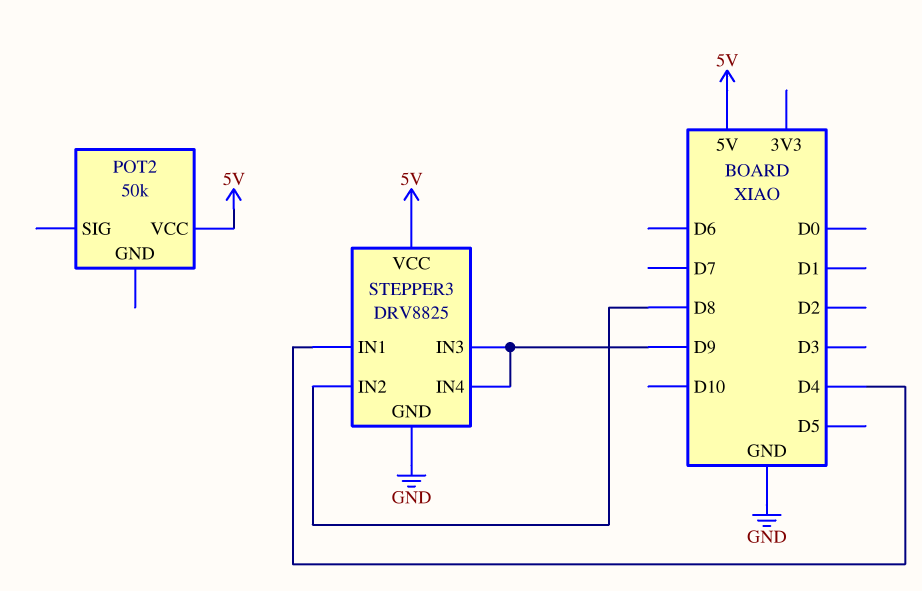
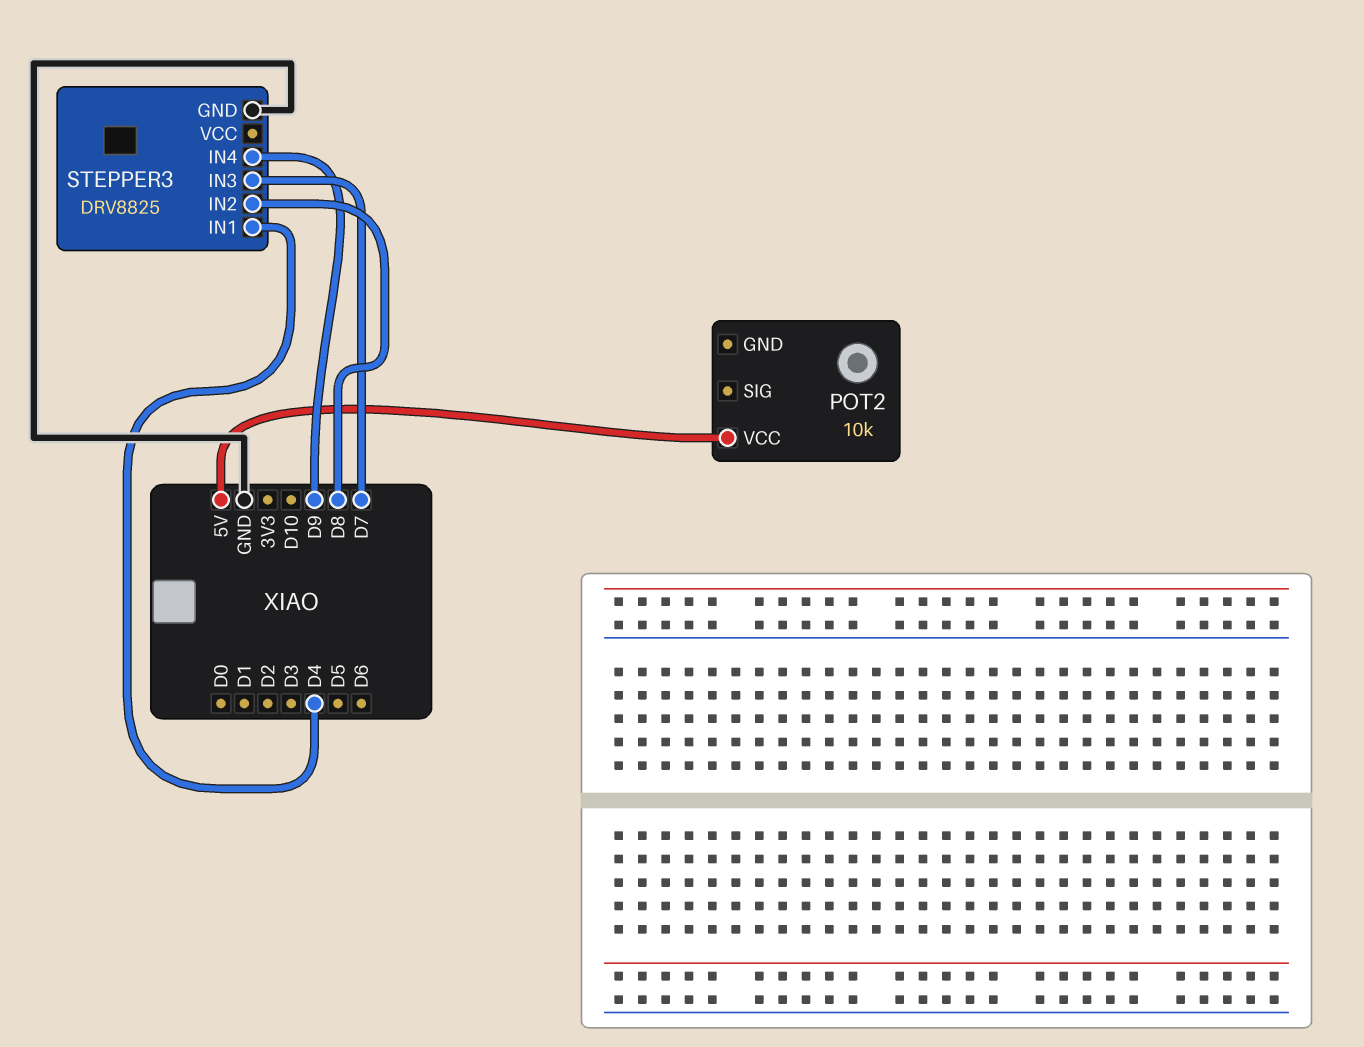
POT2: 50k -> 10k
STEPPER3 pin IN3: D9 -> D7
STEPPER3 pin VCC: 5V -> none

